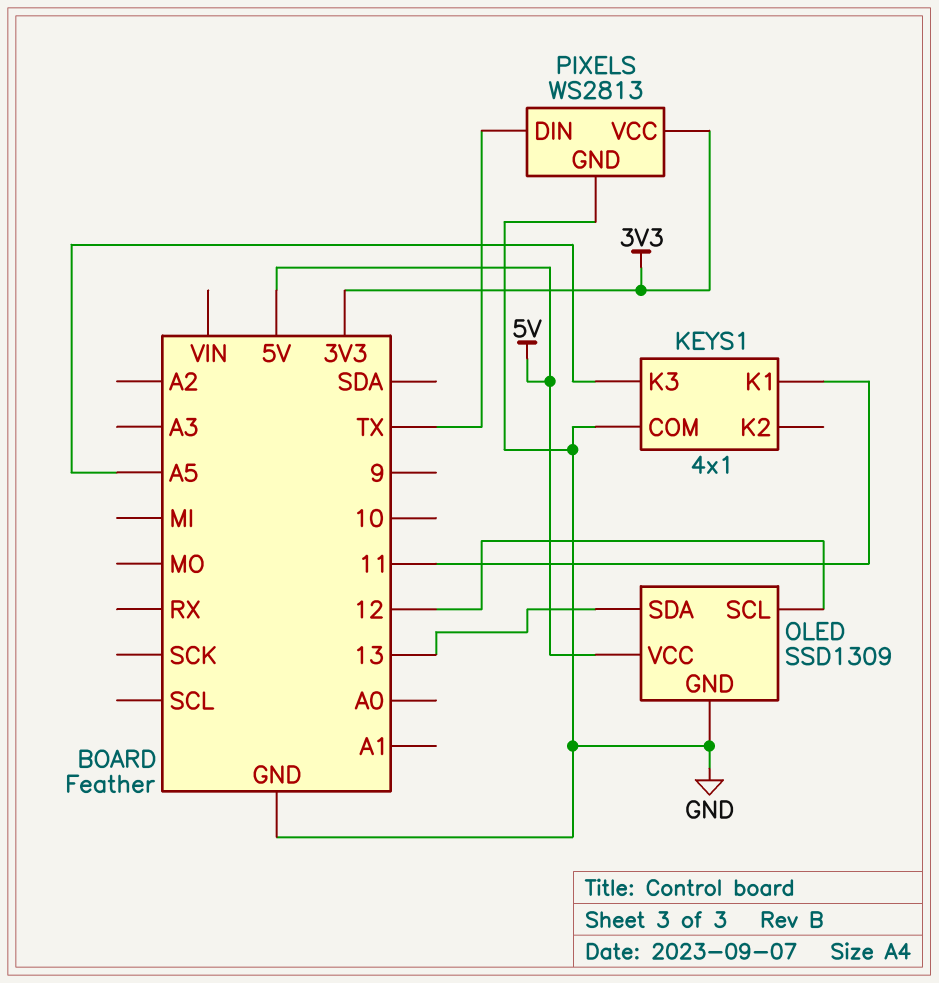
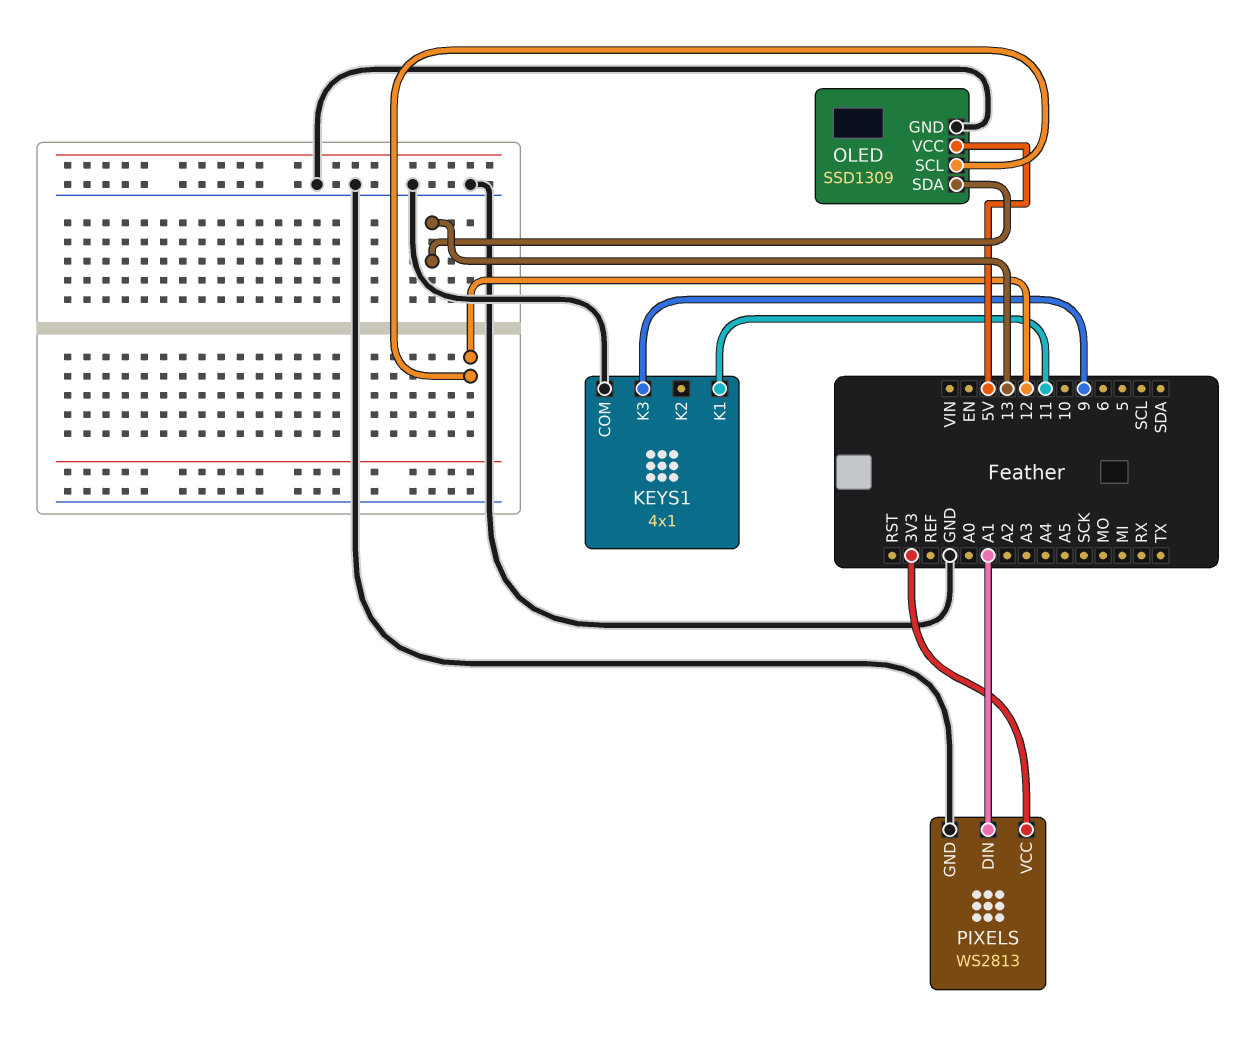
KEYS1 pin K3: A5 -> 9
PIXELS pin DIN: TX -> A1

